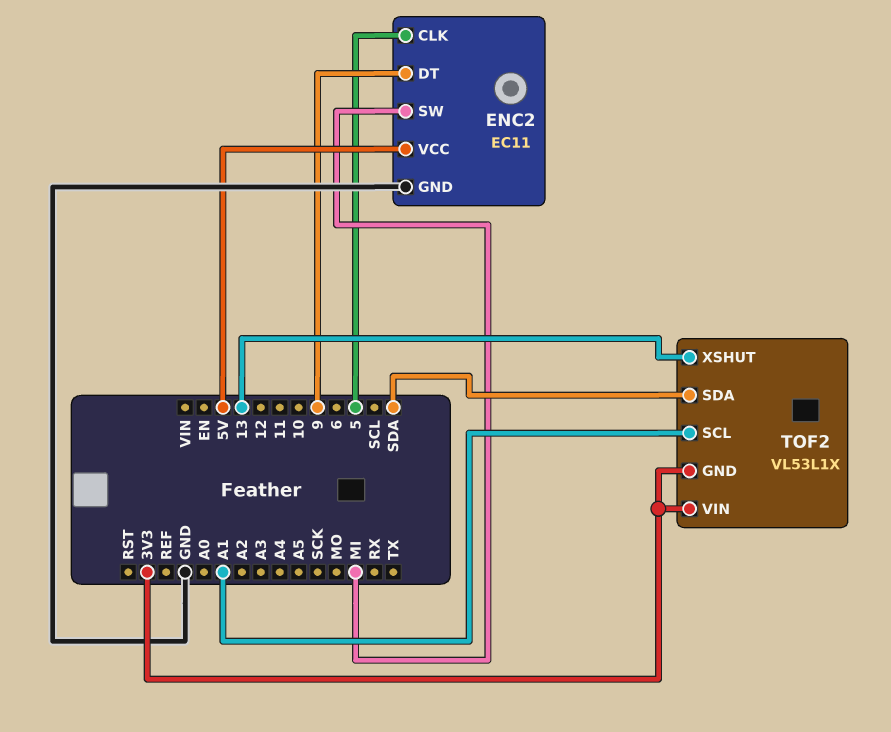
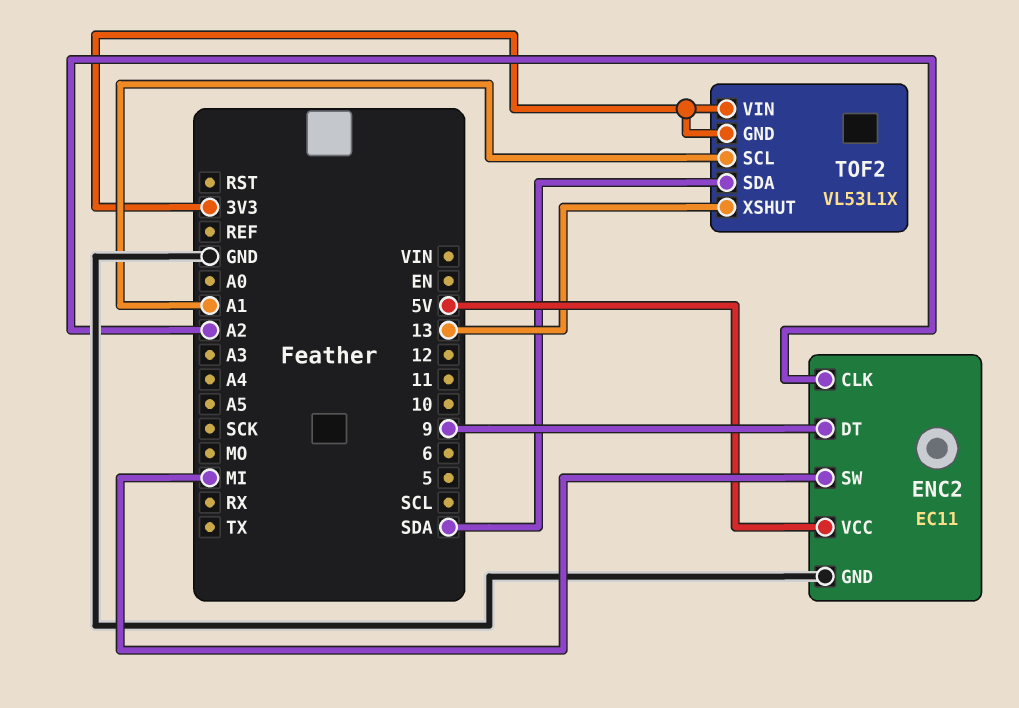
ENC2 pin CLK: 5 -> A2

